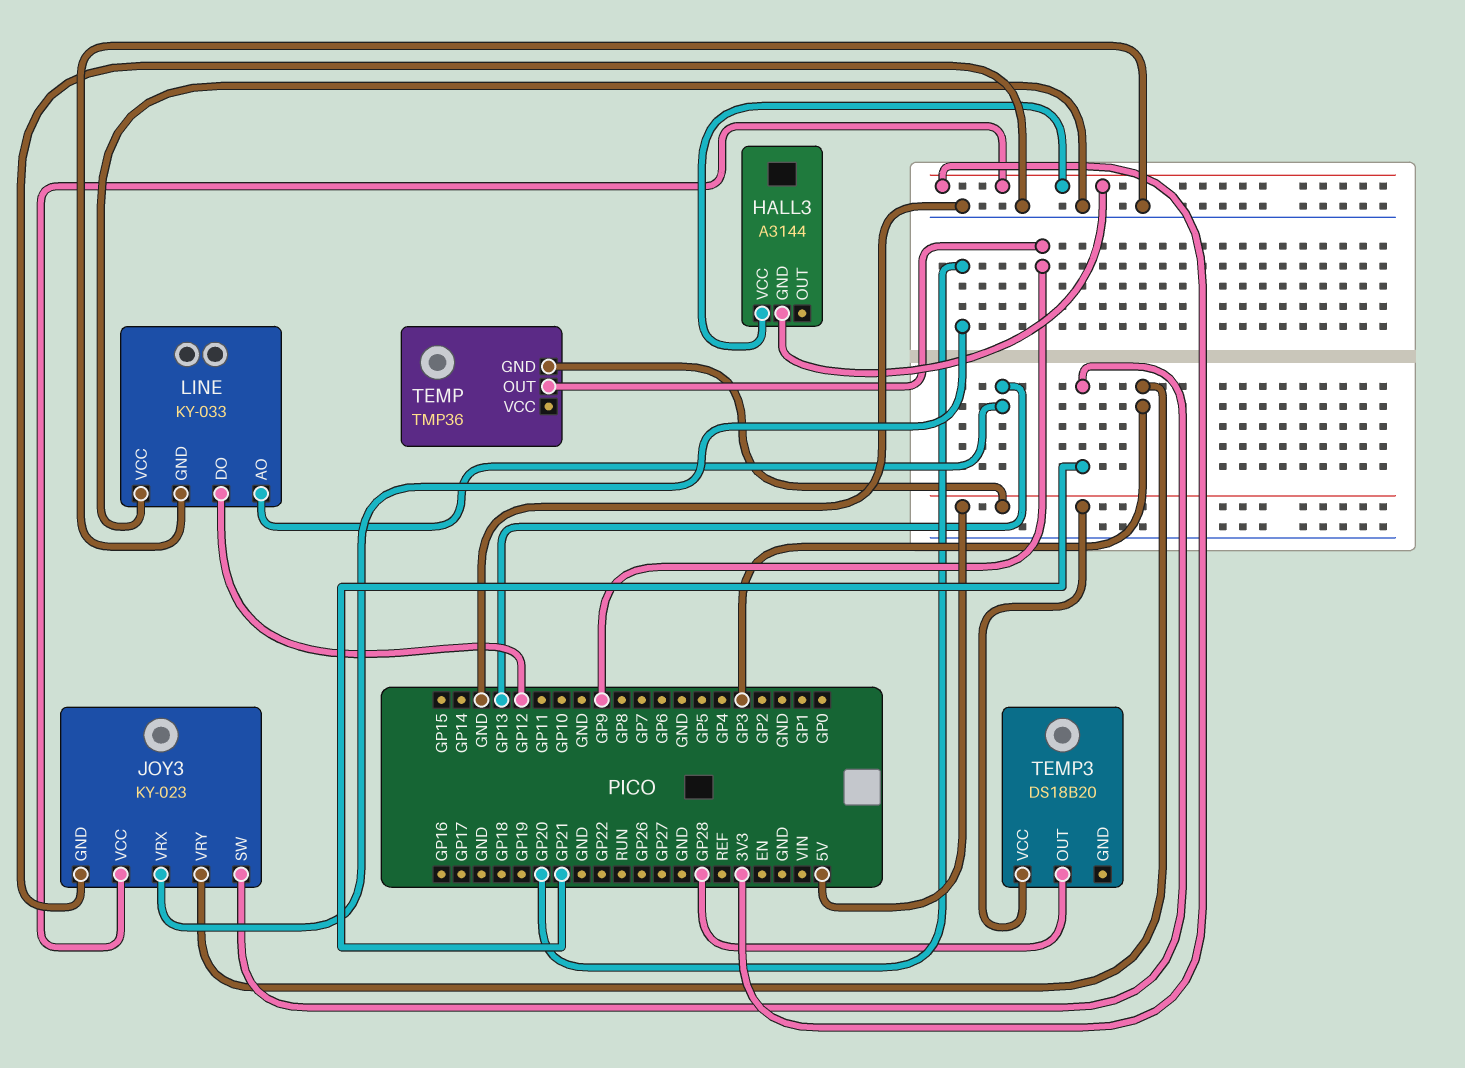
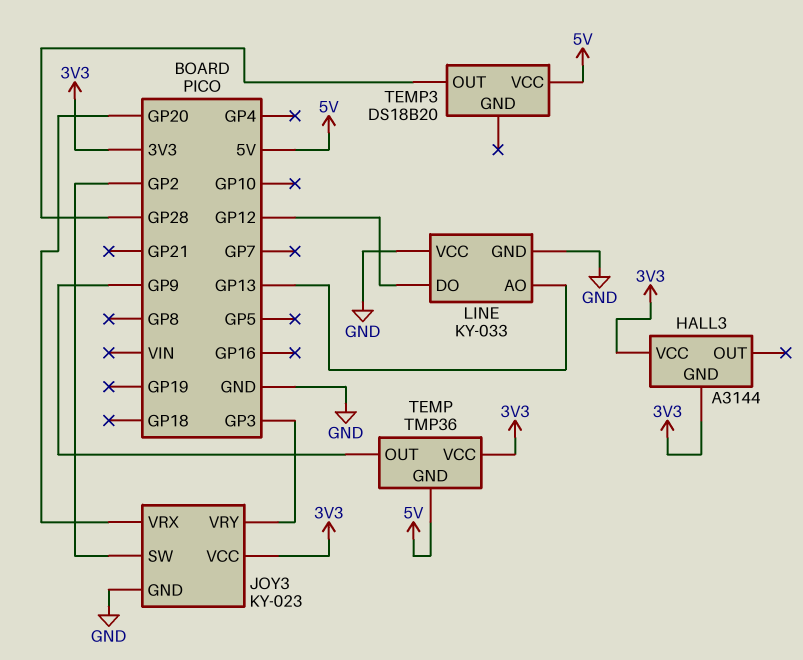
JOY3 pin SW: GP21 -> GP2
TEMP pin VCC: none -> 3V3

